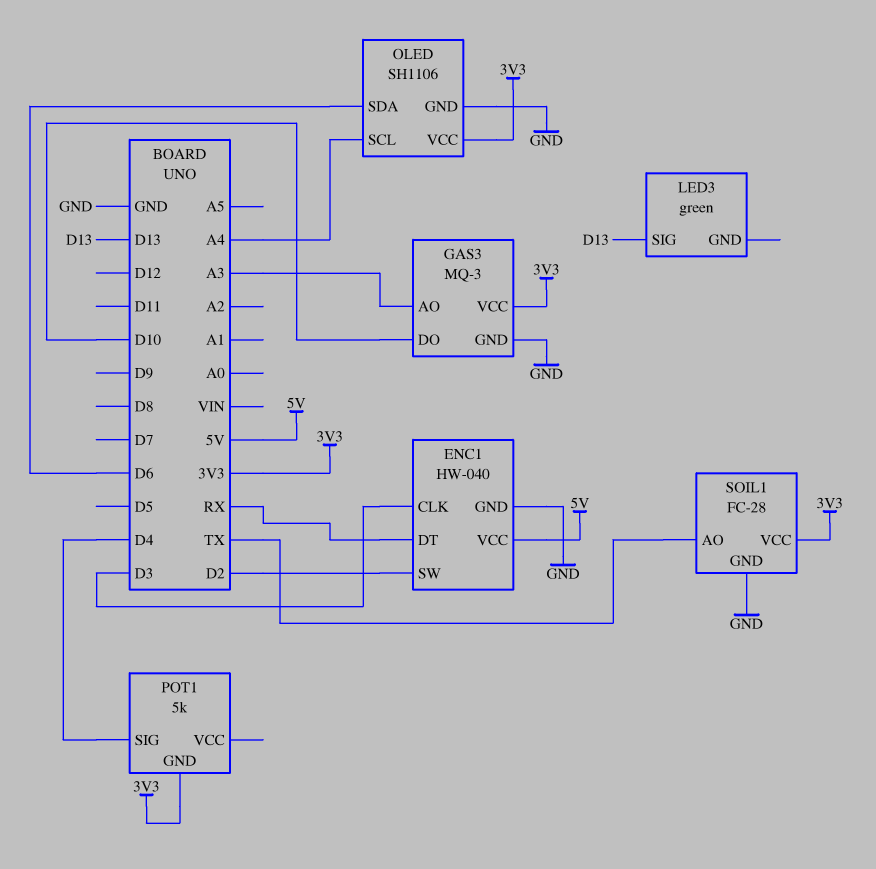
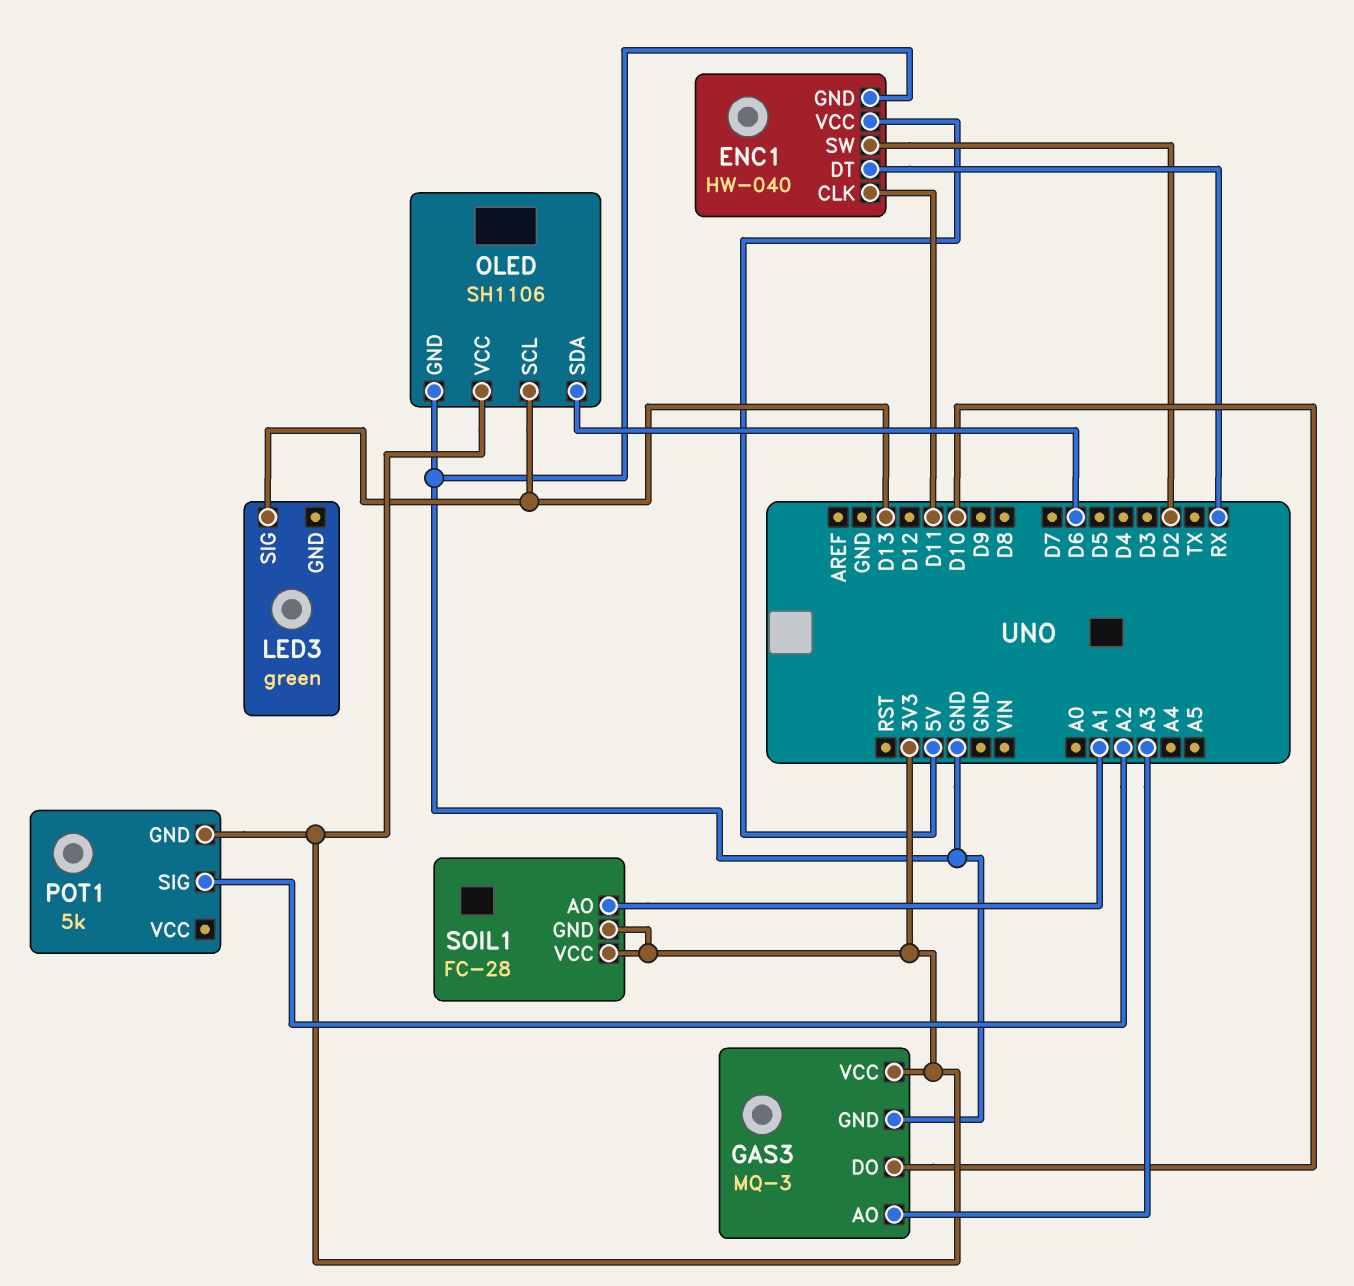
ENC1 pin CLK: D3 -> D11
OLED pin SCL: A4 -> D13
POT1 pin SIG: D4 -> A2
SOIL1 pin AO: TX -> A1
SOIL1 pin GND: GND -> 3V3

